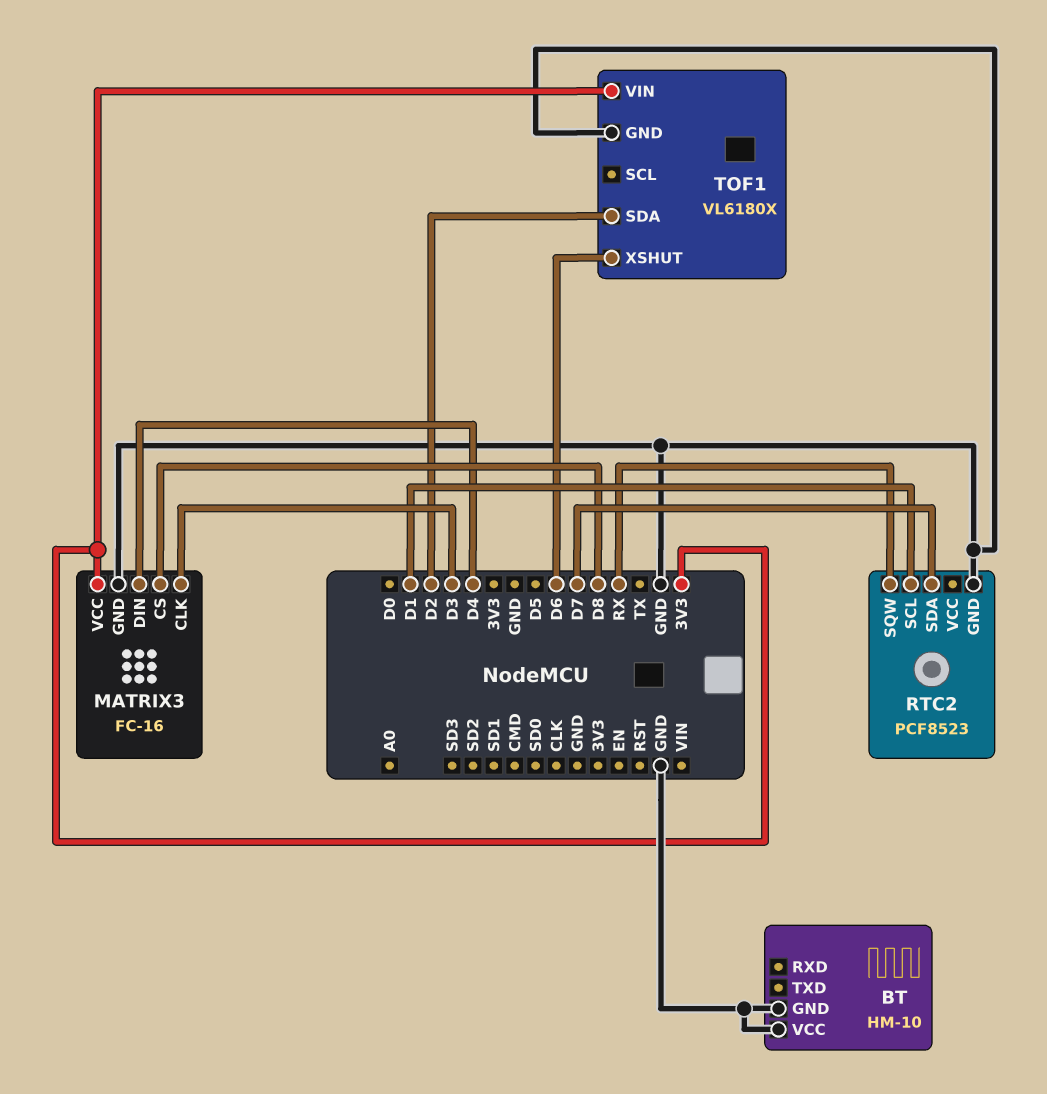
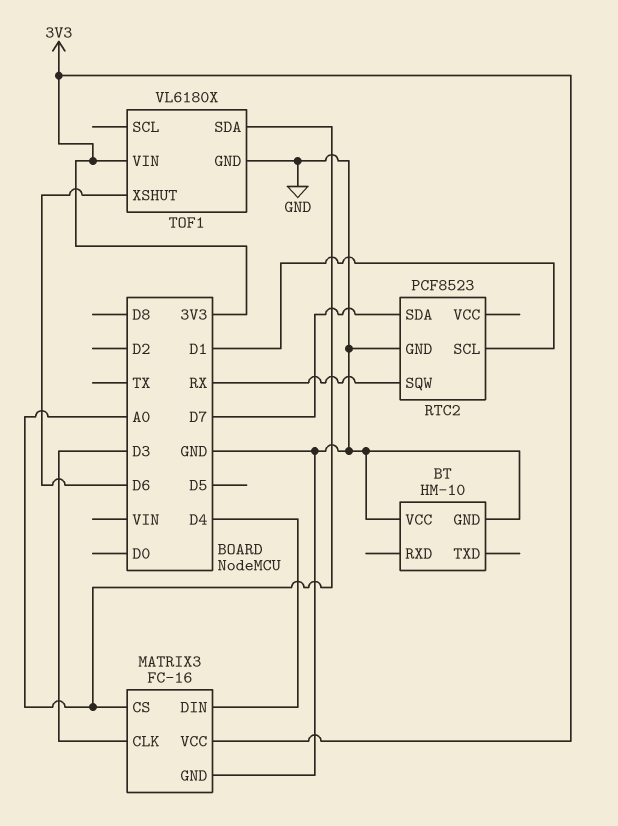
MATRIX3 pin CS: D8 -> A0
TOF1 pin SDA: D2 -> A0

